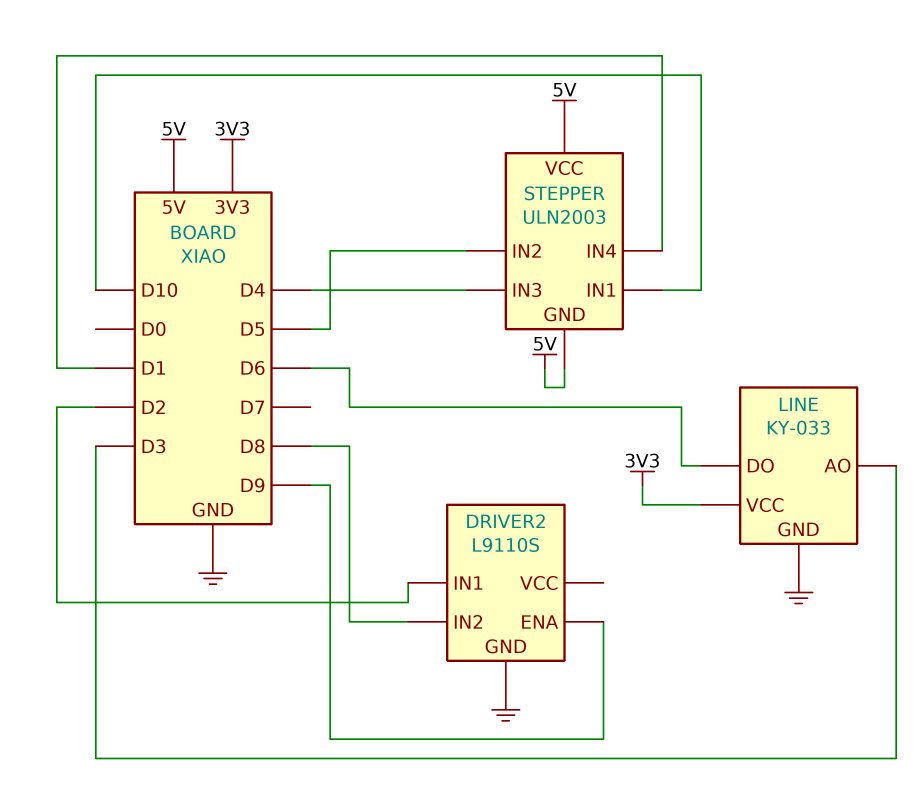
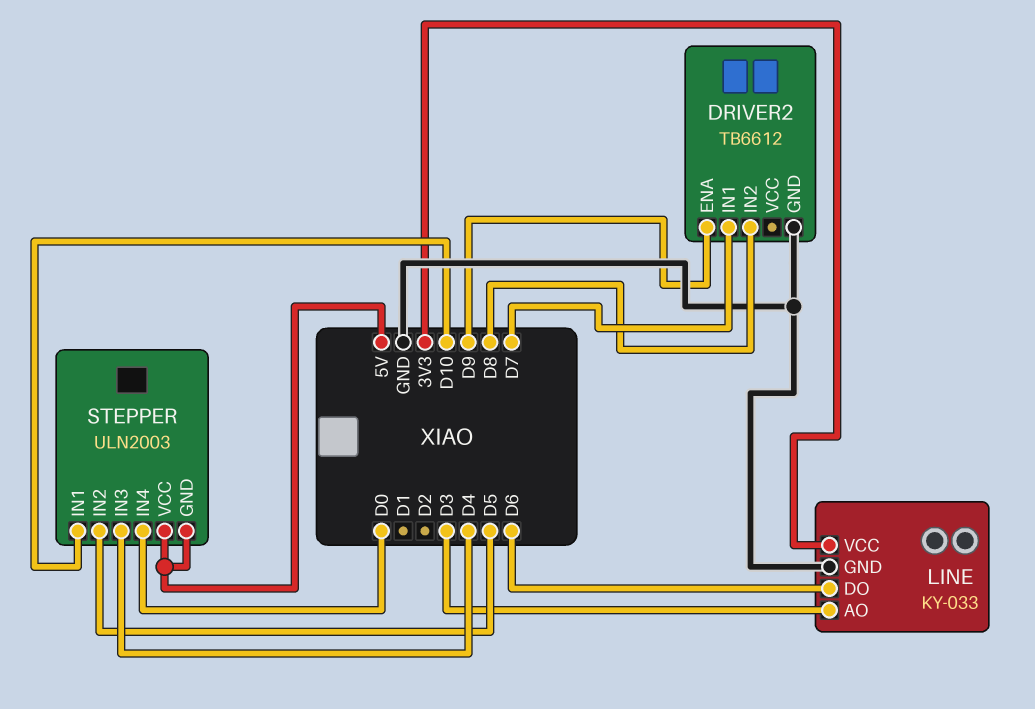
DRIVER2: L9110S -> TB6612
DRIVER2 pin IN1: D2 -> D7
STEPPER pin IN4: D1 -> D0

